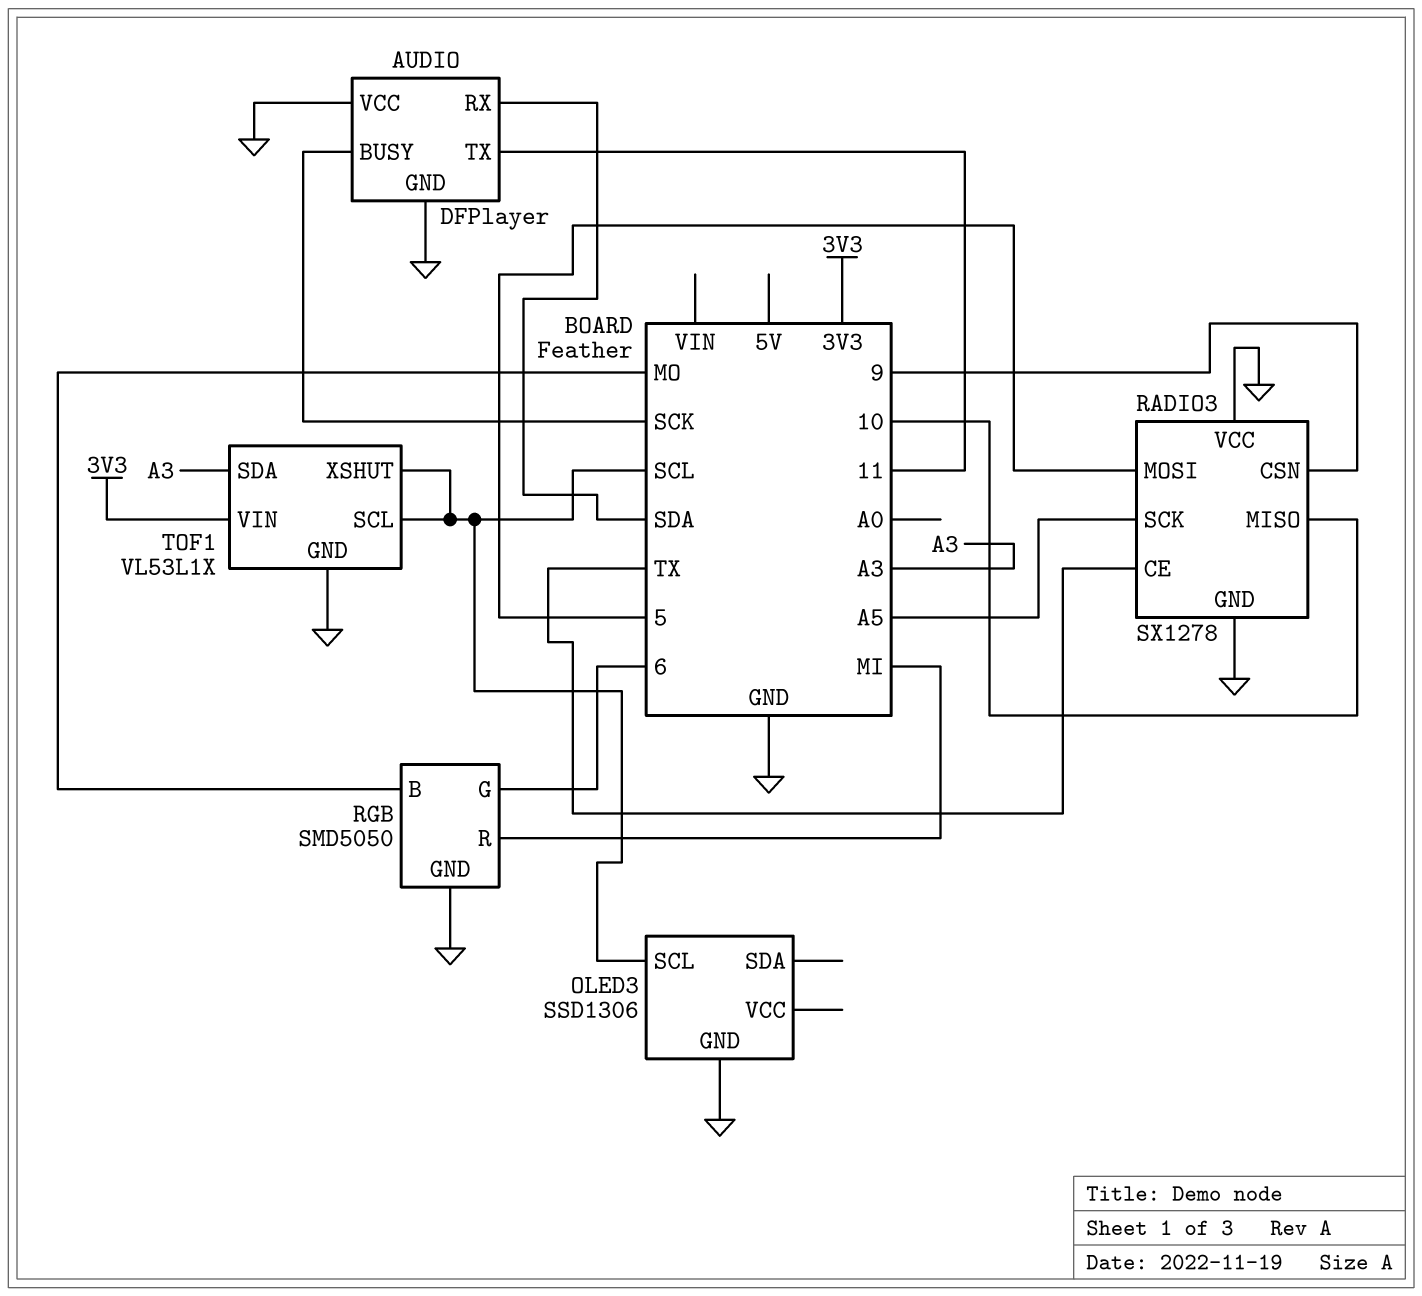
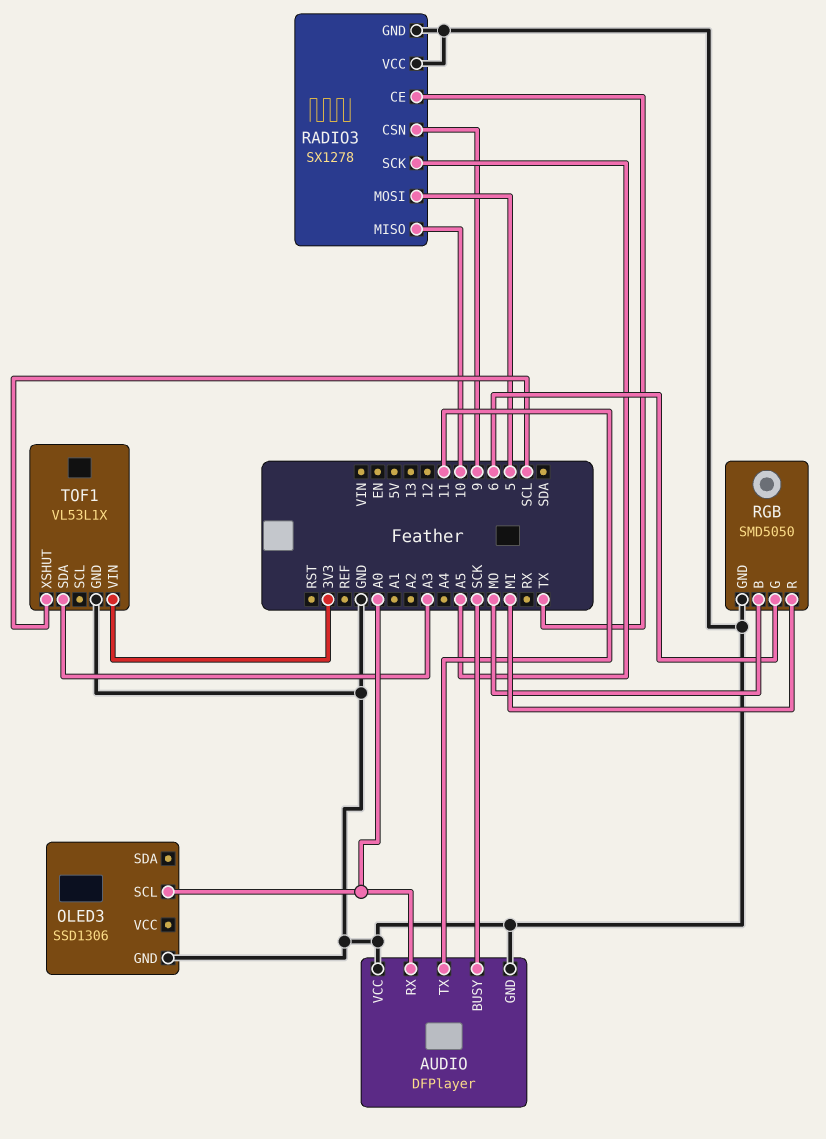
AUDIO pin RX: SDA -> A0
OLED3 pin SCL: SCL -> A0
TOF1 pin SCL: SCL -> none

